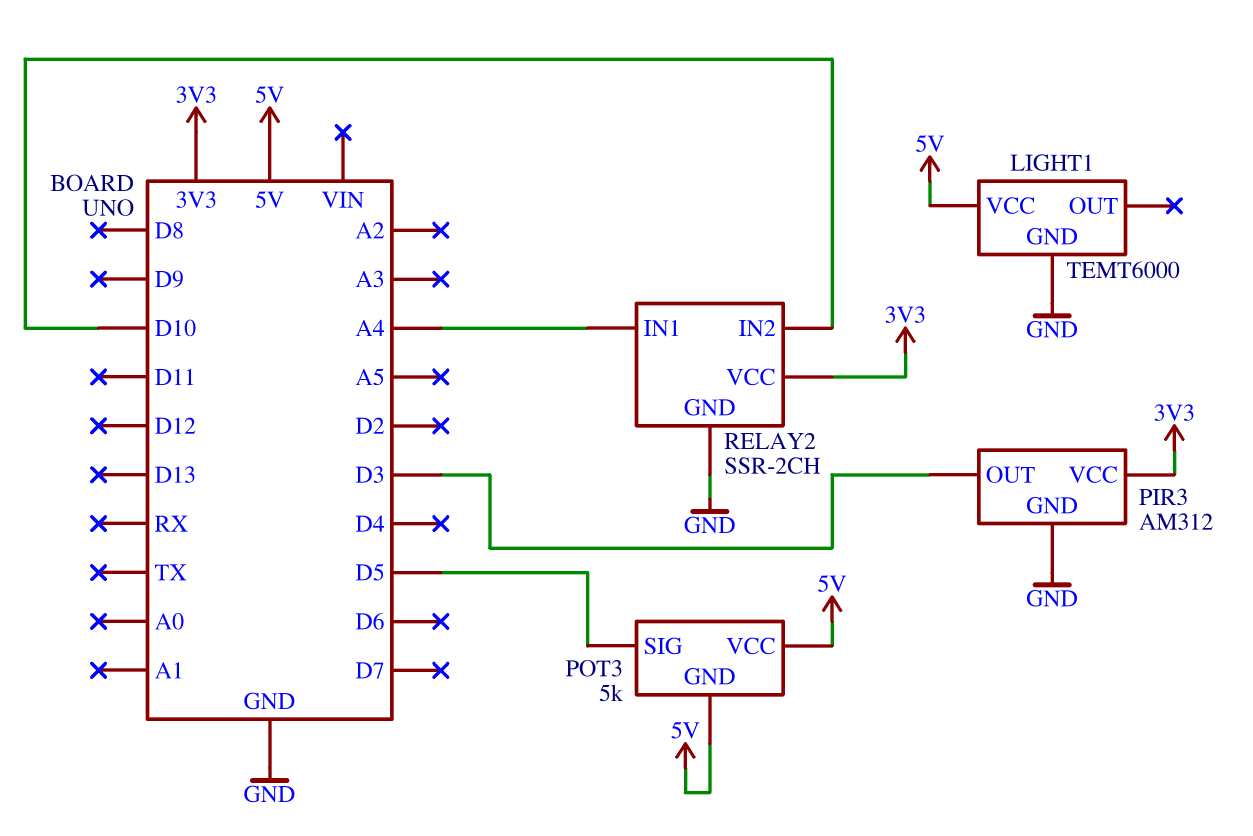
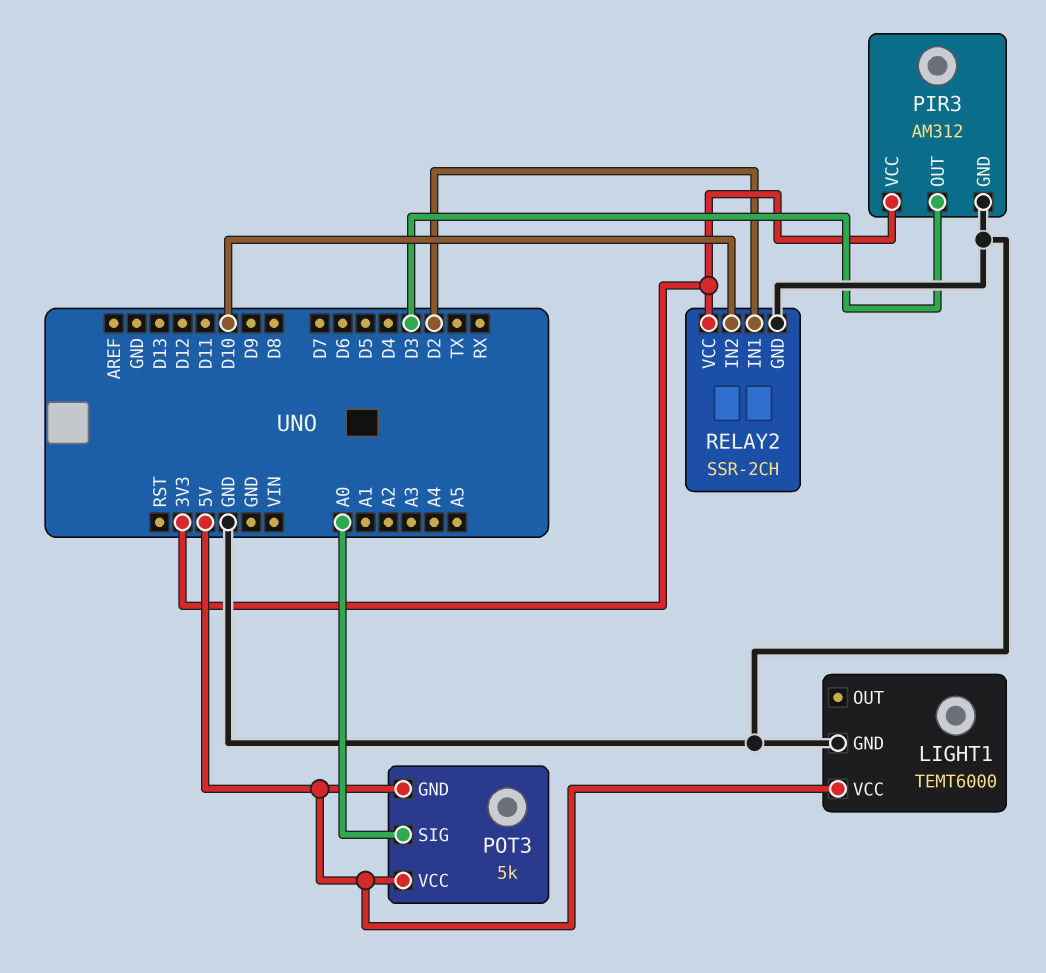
POT3 pin SIG: D5 -> A0
RELAY2 pin IN1: A4 -> D2

